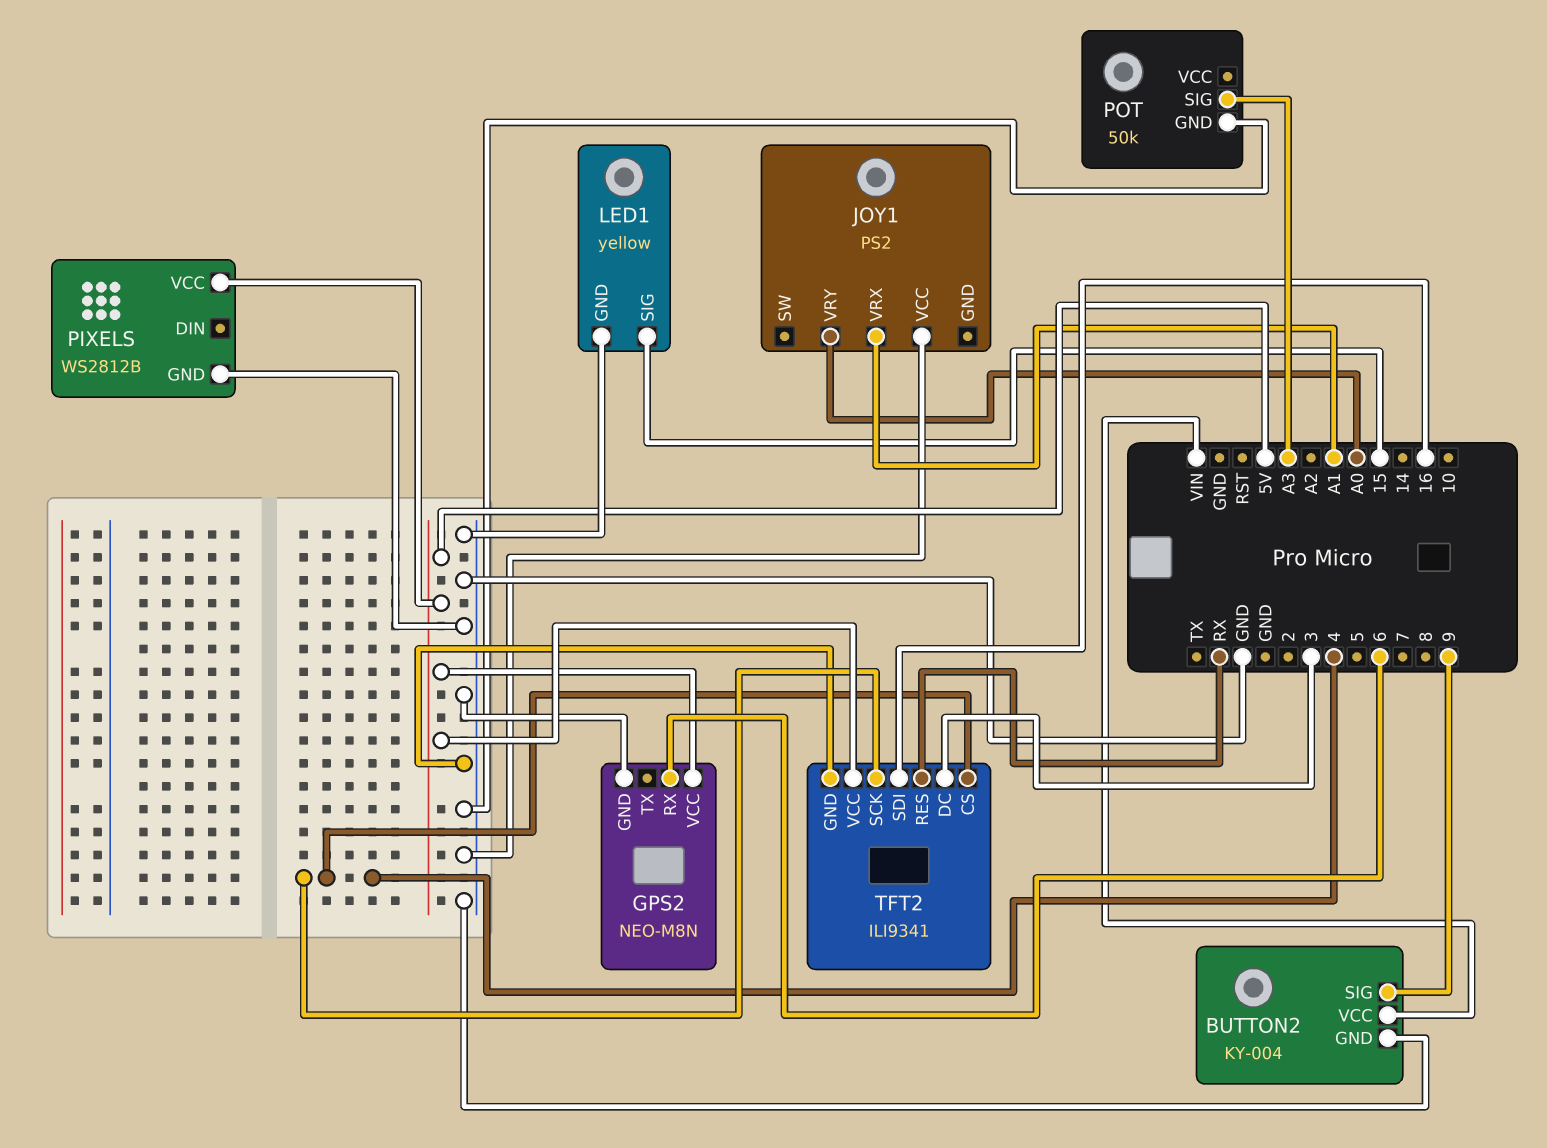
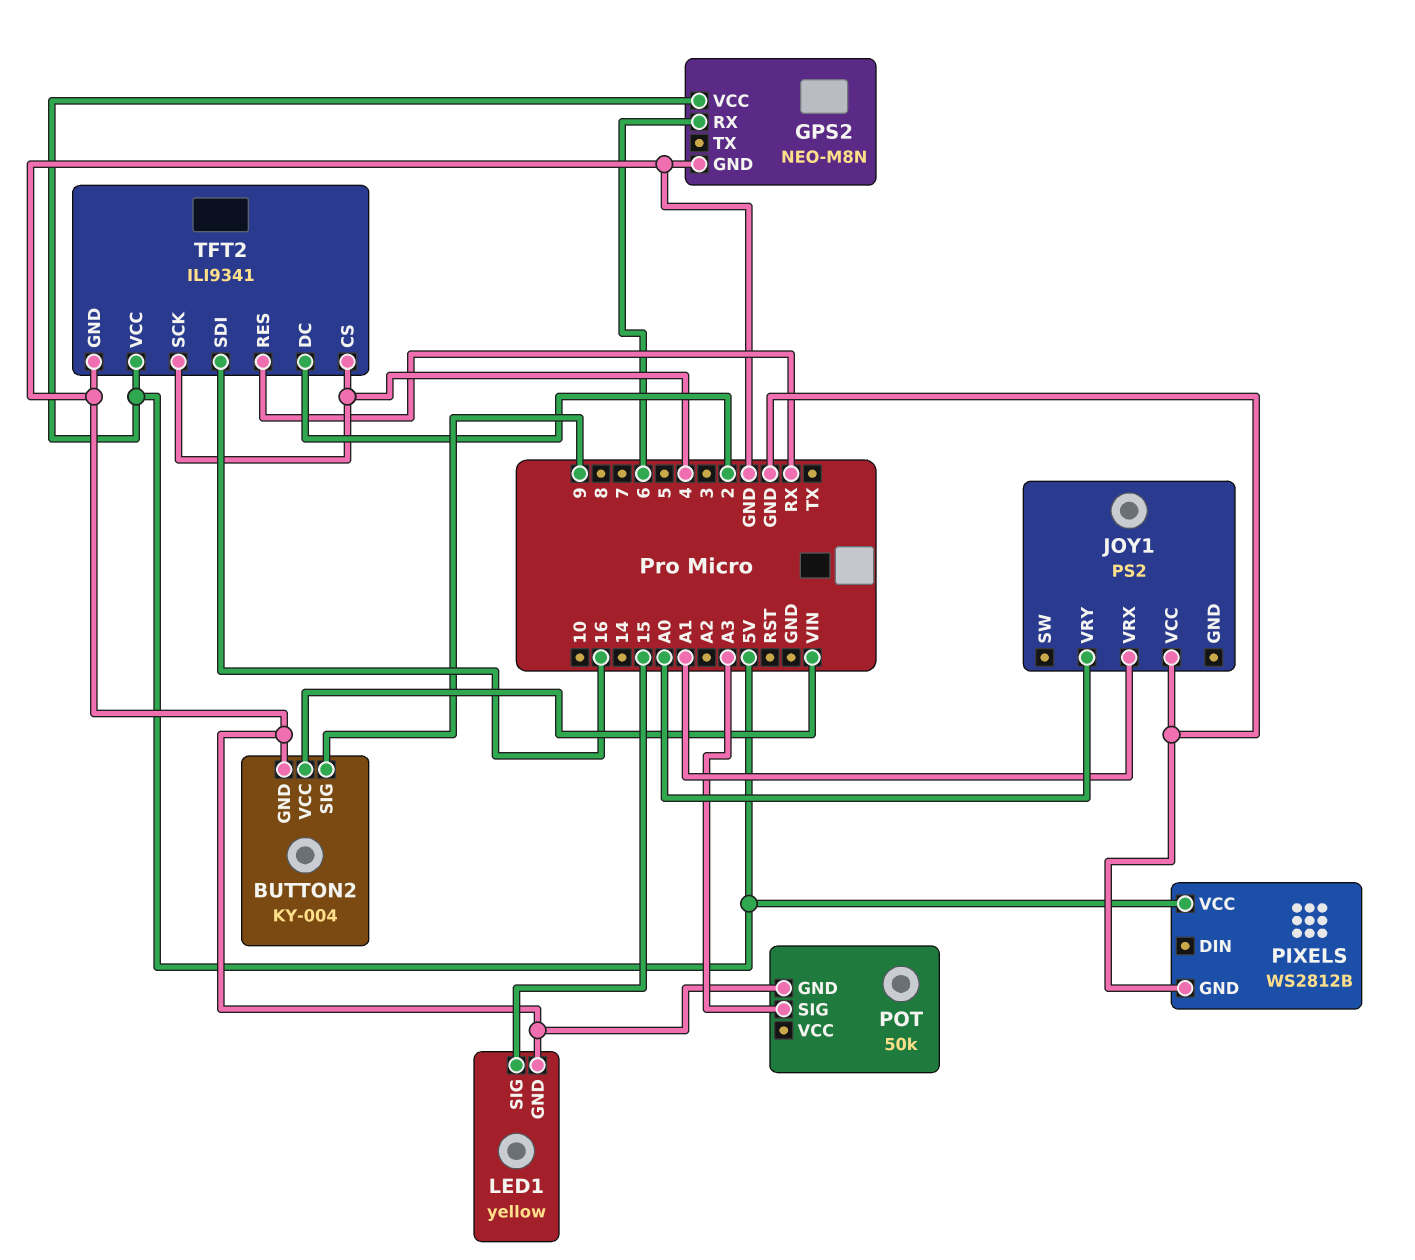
TFT2 pin DC: 3 -> 2

